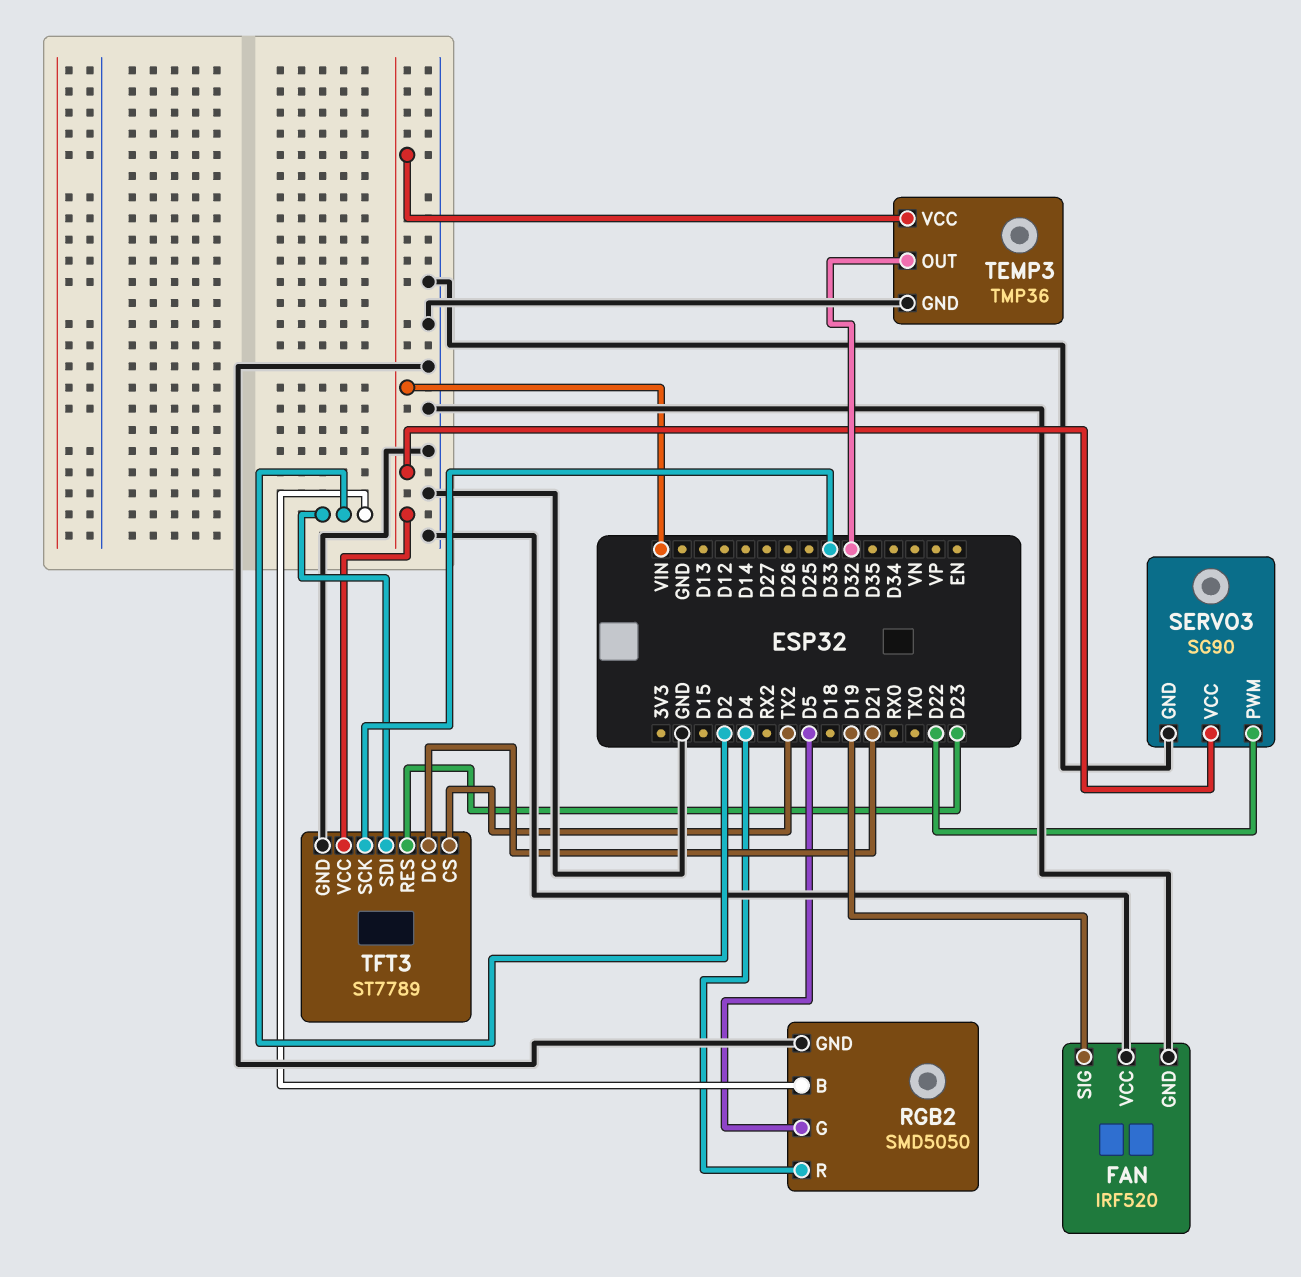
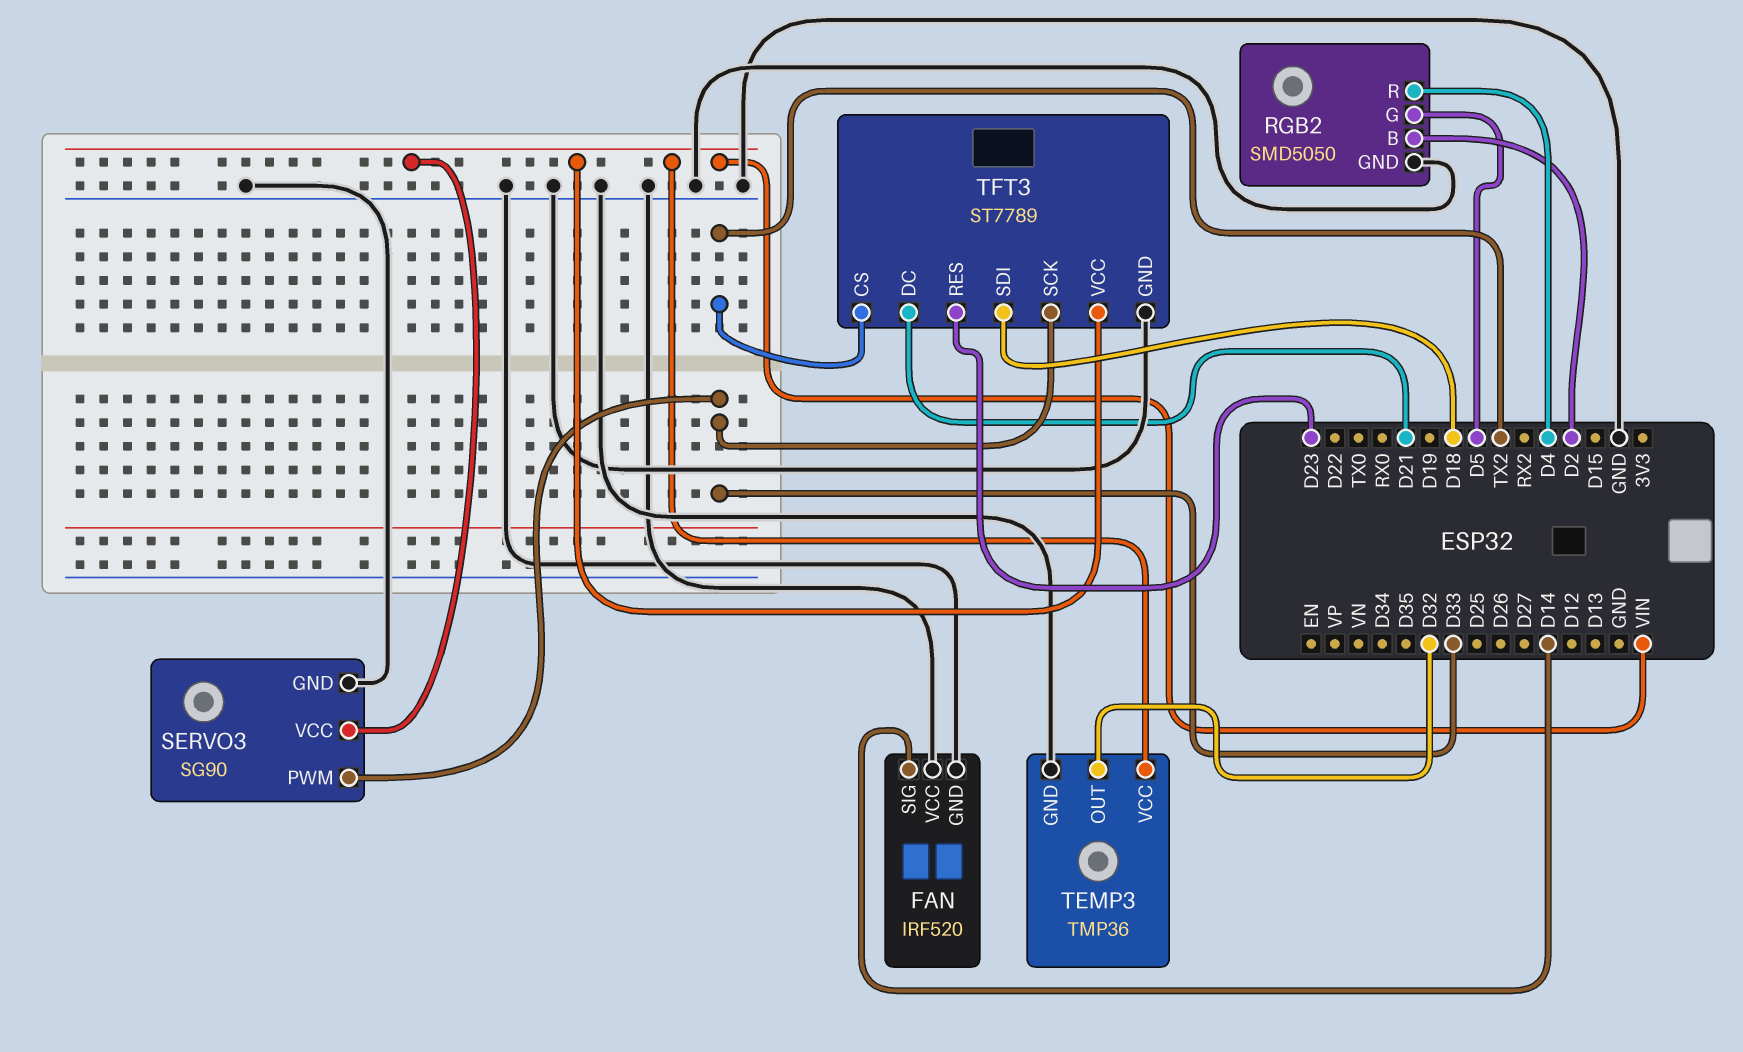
FAN pin SIG: D19 -> D14
SERVO3 pin PWM: D22 -> D33
TFT3 pin SDI: D2 -> D18

